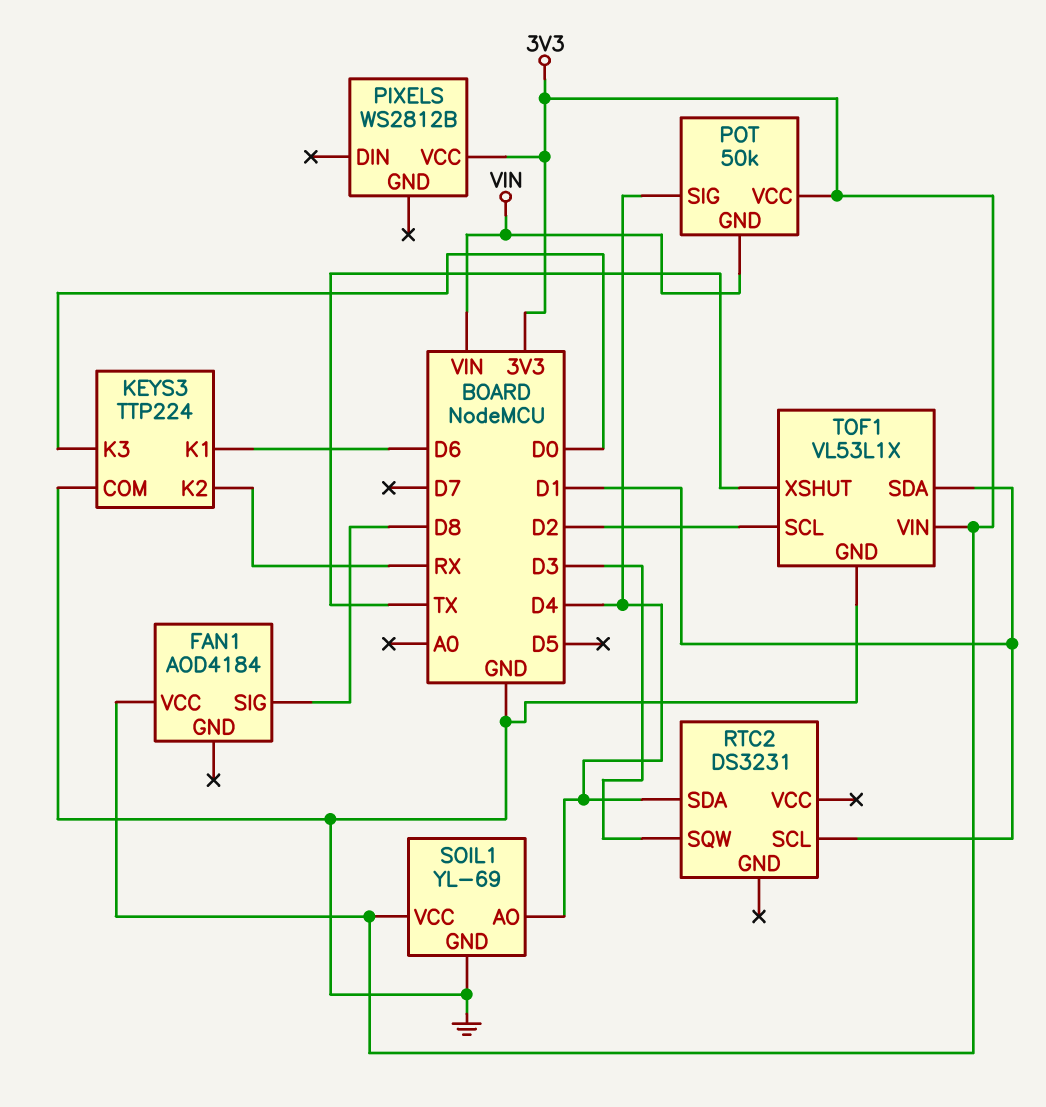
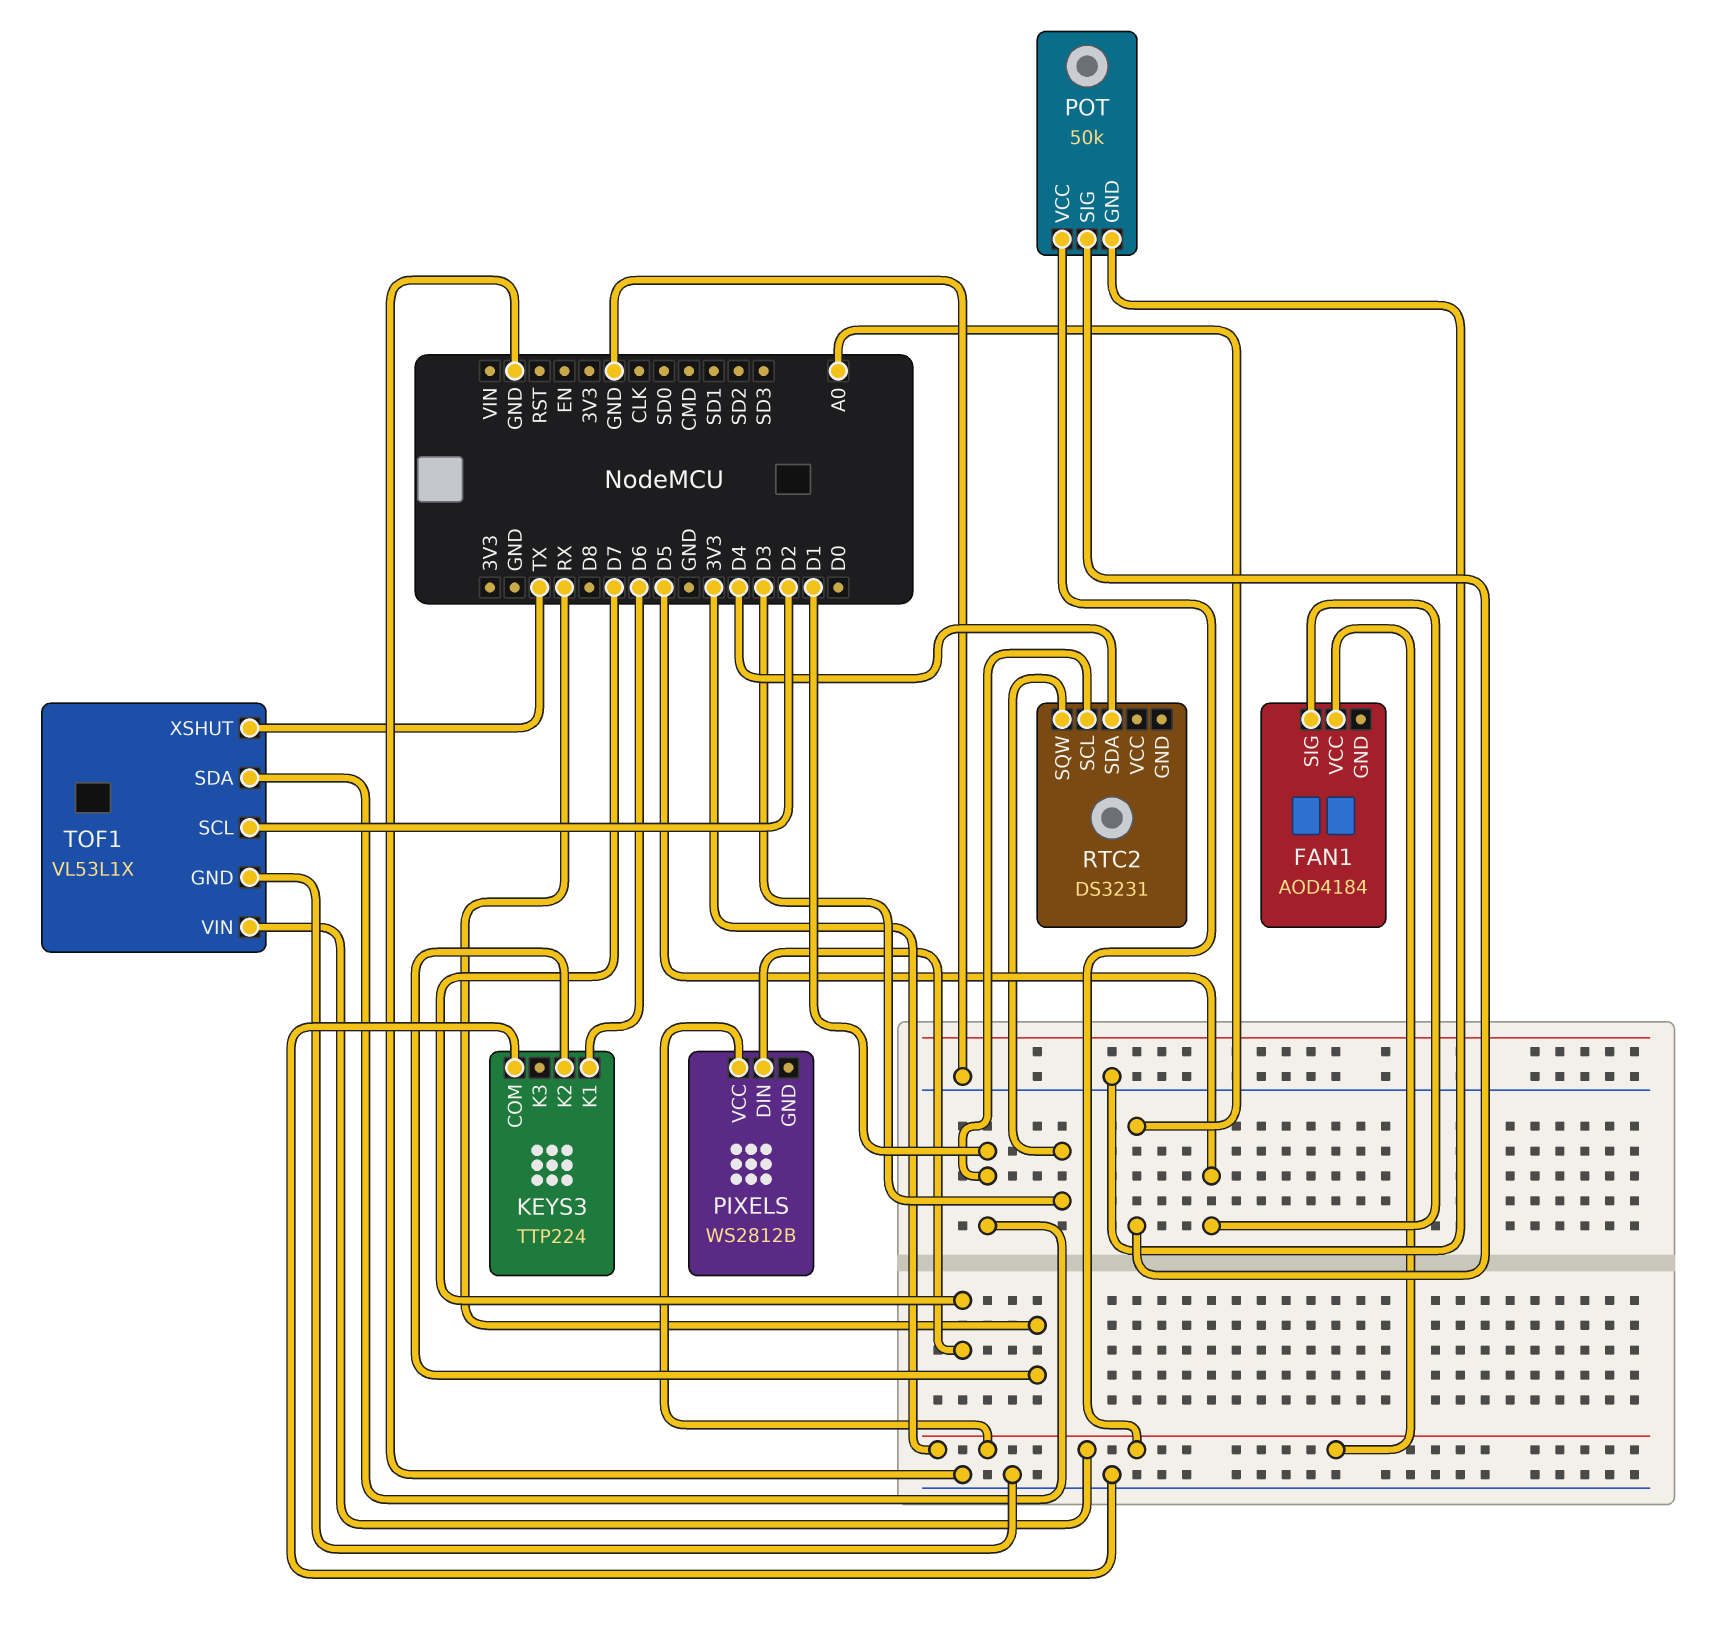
FAN1 pin SIG: D8 -> D5
KEYS3 pin K3: D0 -> none
PIXELS pin DIN: none -> D7
POT pin GND: VIN -> GND
POT pin SIG: D4 -> A0
SOIL1: YL-69 -> none
SOIL1 pin AO: D4 -> none
SOIL1 pin GND: GND -> none
SOIL1 pin VCC: 3V3 -> none

